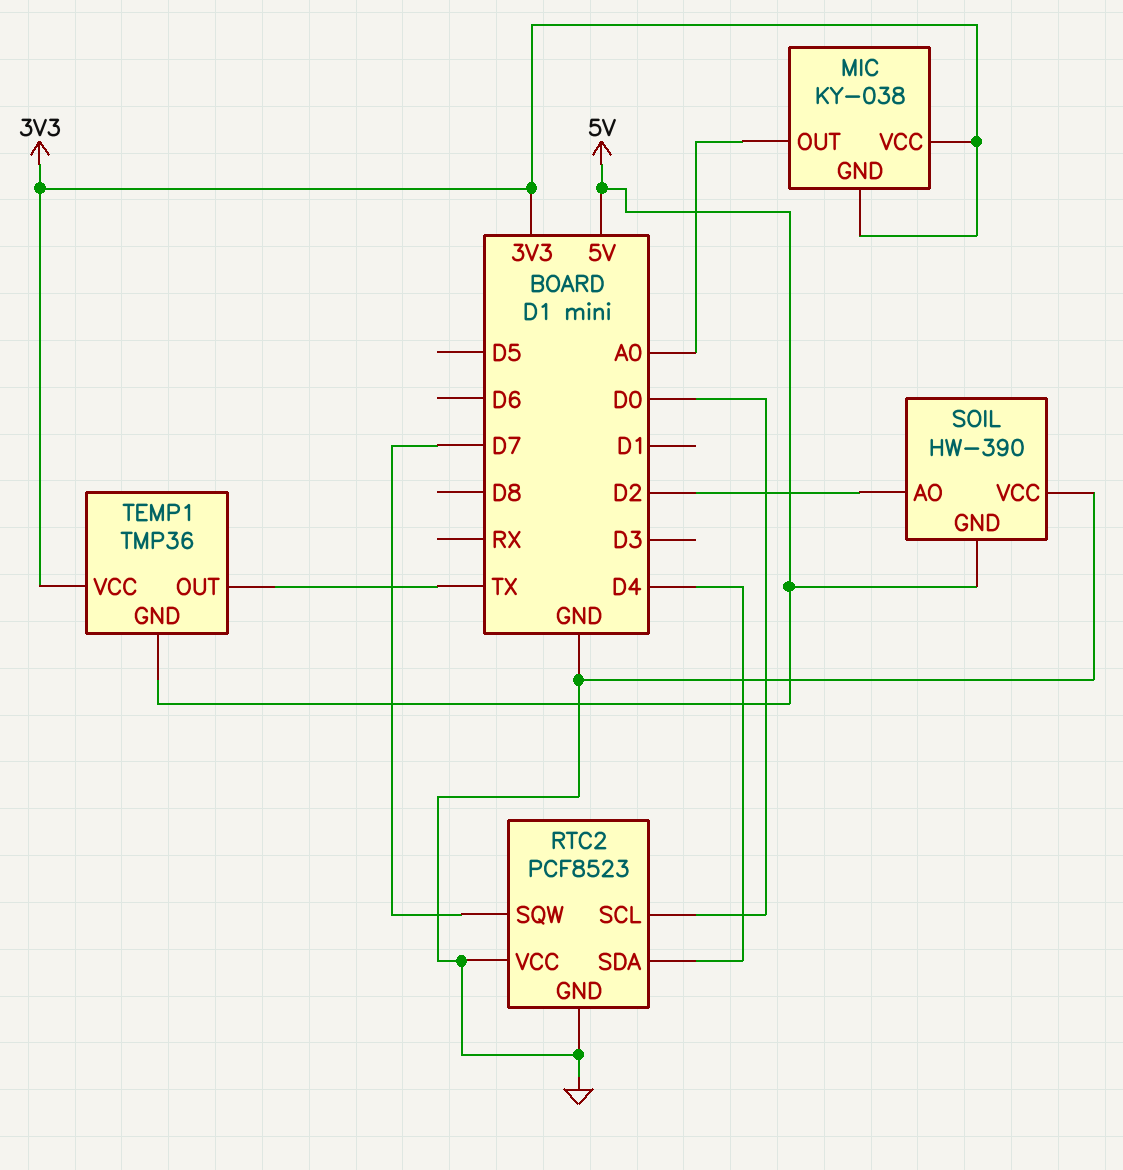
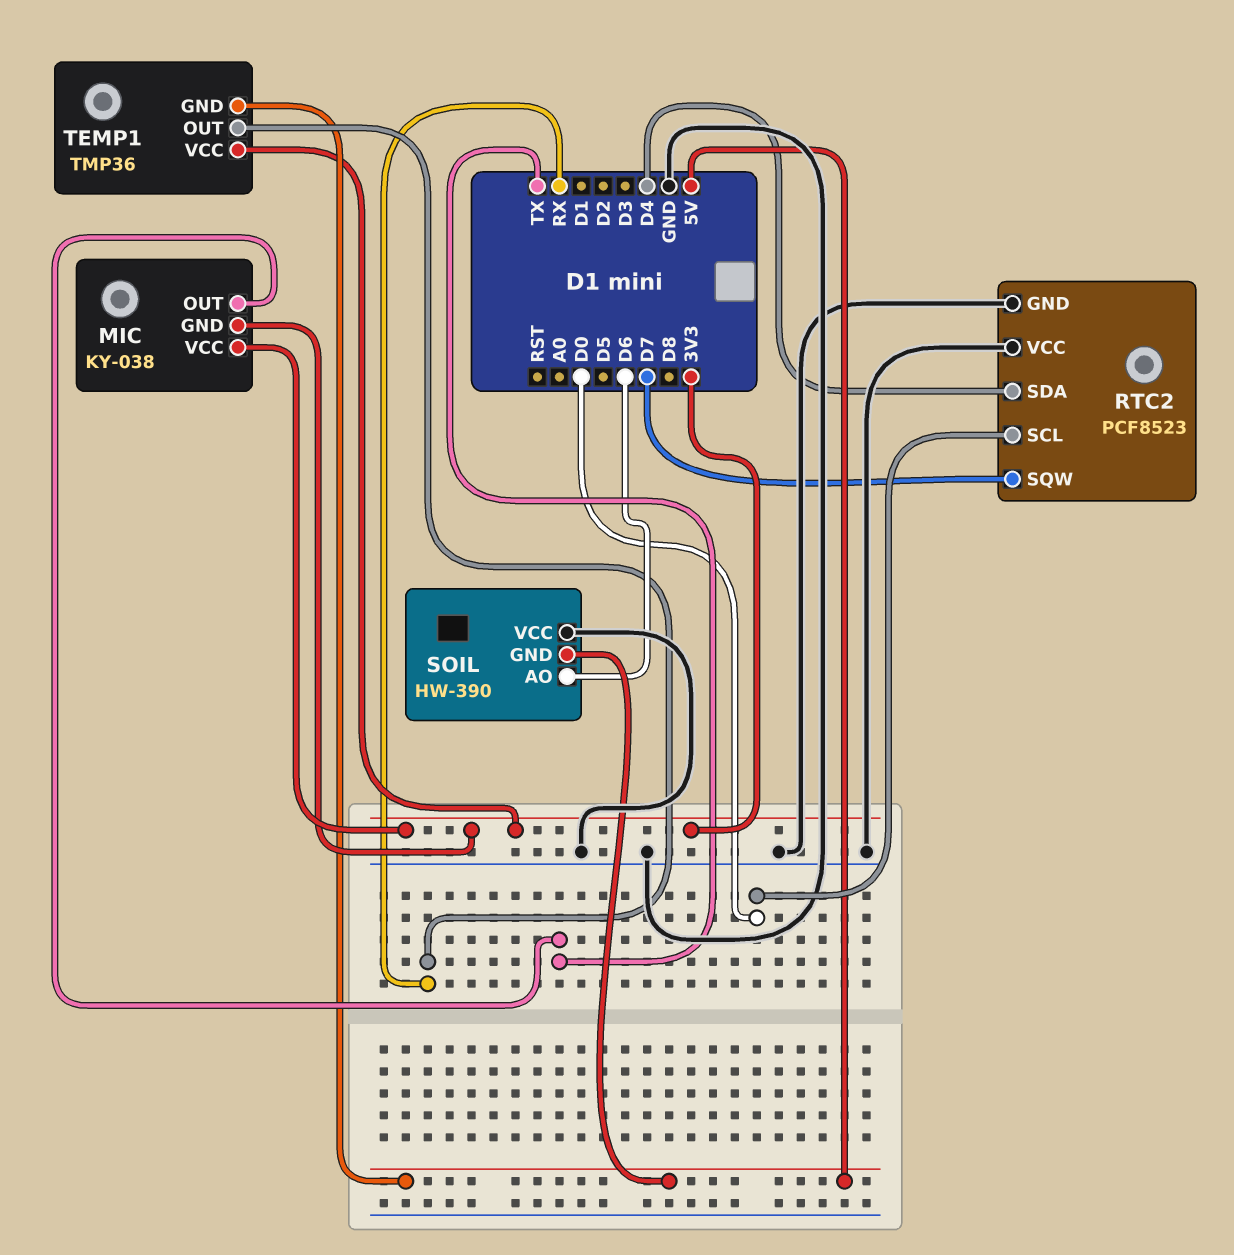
MIC pin OUT: A0 -> TX
SOIL pin AO: D2 -> D6
TEMP1 pin OUT: TX -> RX

